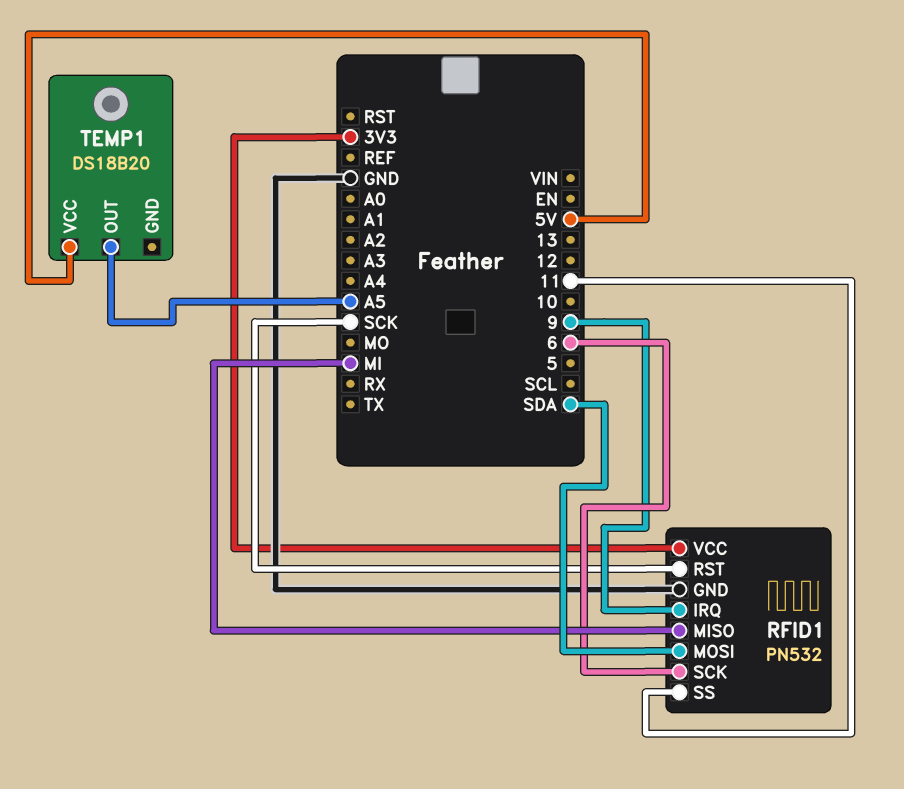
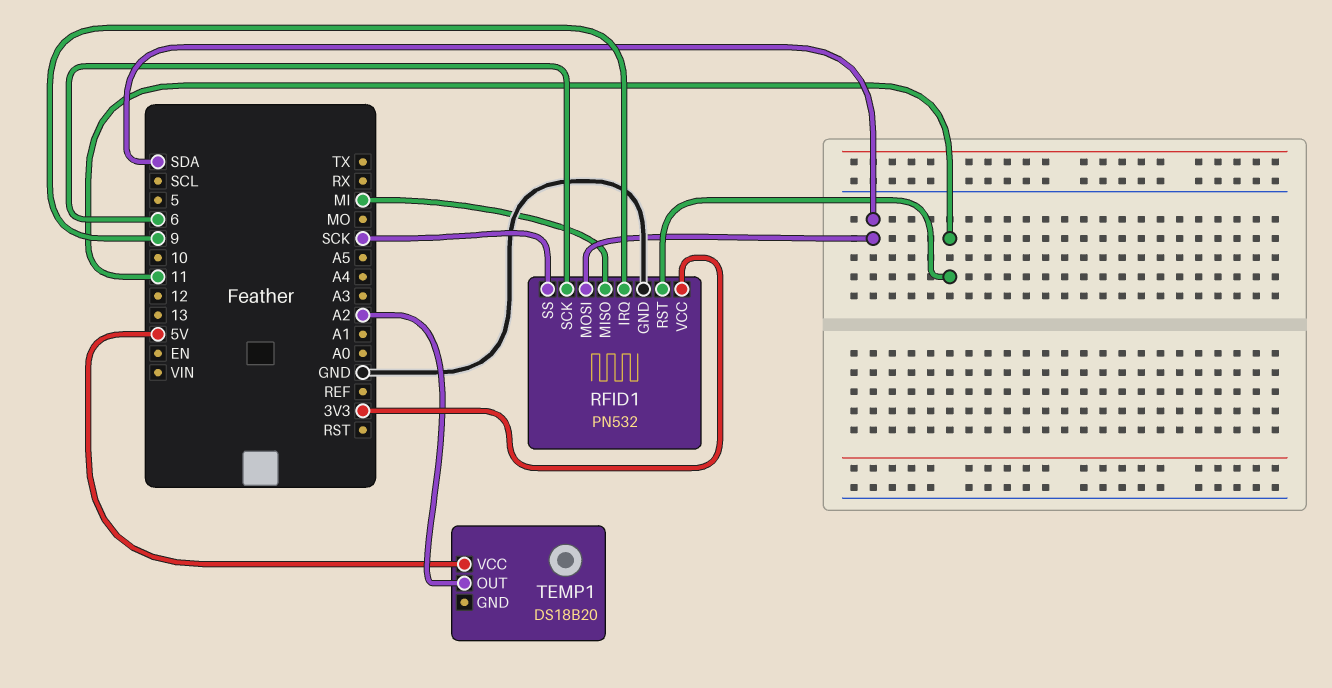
RFID1 pin RST: SCK -> 11
RFID1 pin SS: 11 -> SCK
TEMP1 pin OUT: A5 -> A2

